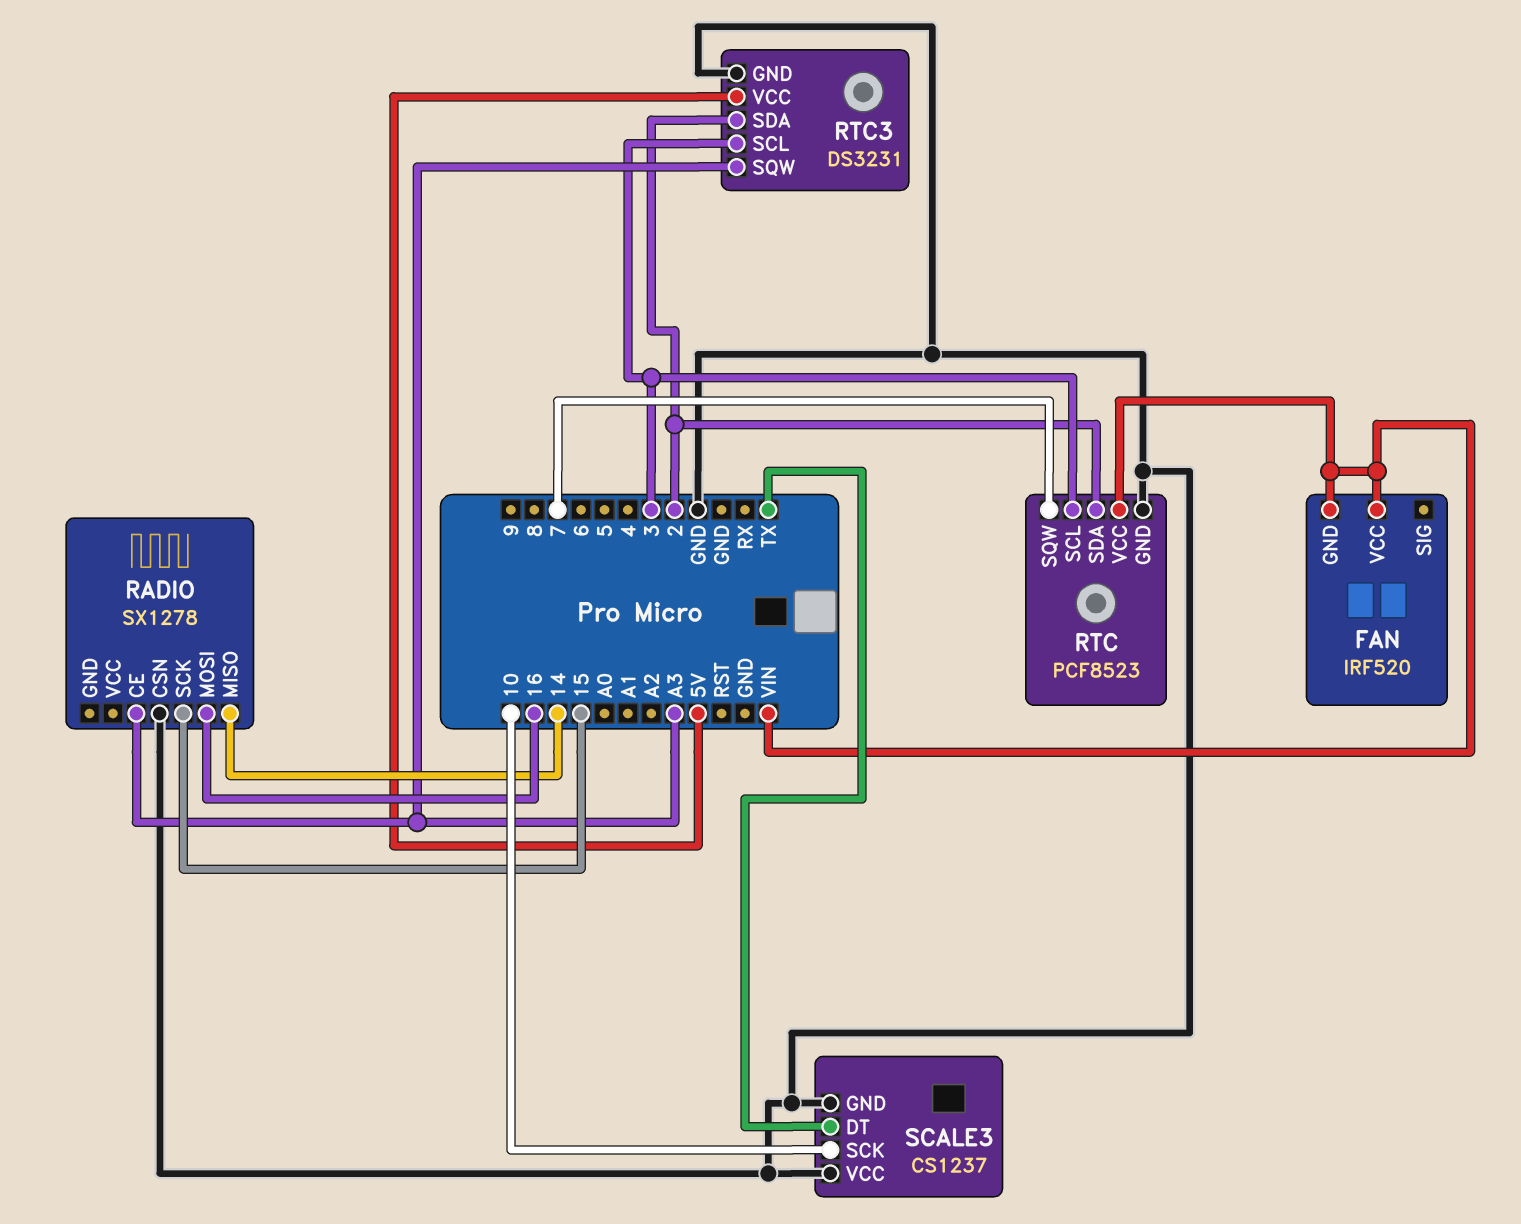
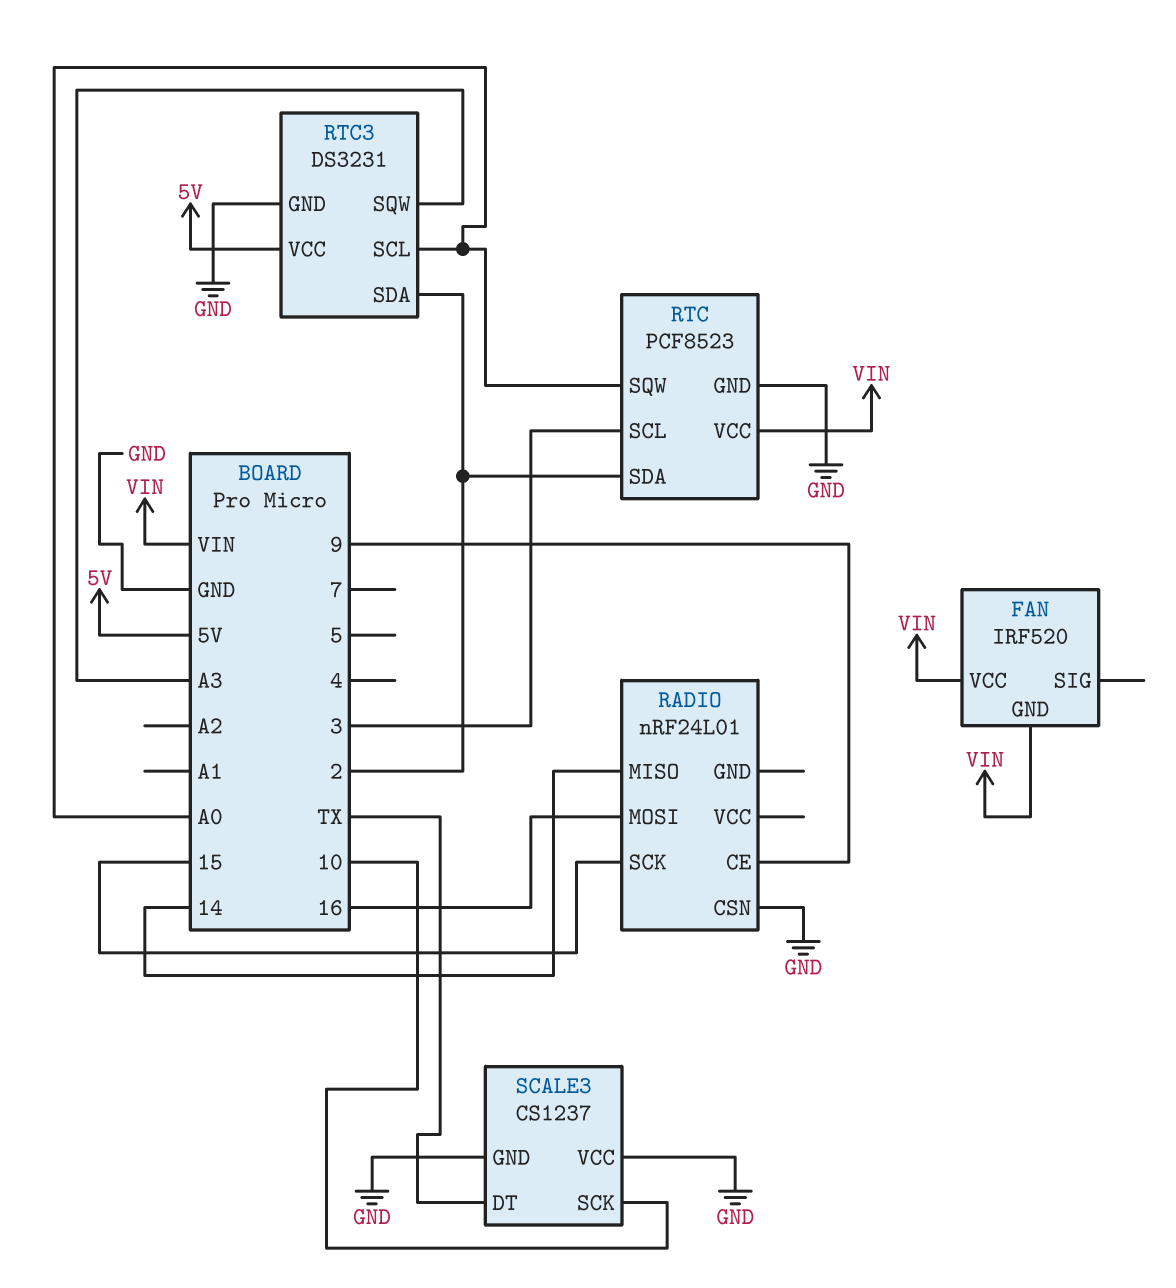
RADIO: SX1278 -> nRF24L01
RADIO pin CE: A3 -> 9
RTC pin SQW: 7 -> A0
RTC3 pin SCL: 3 -> A0

